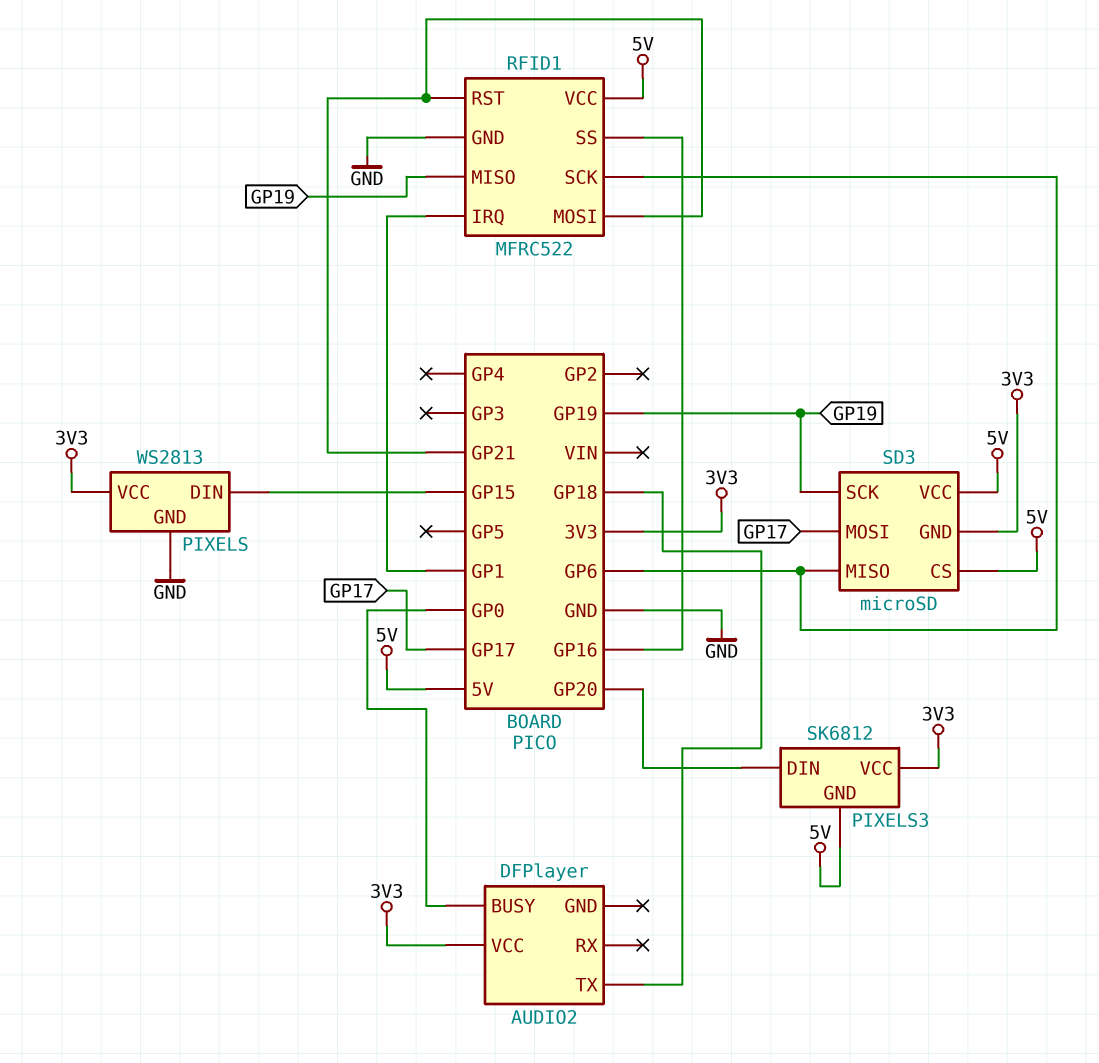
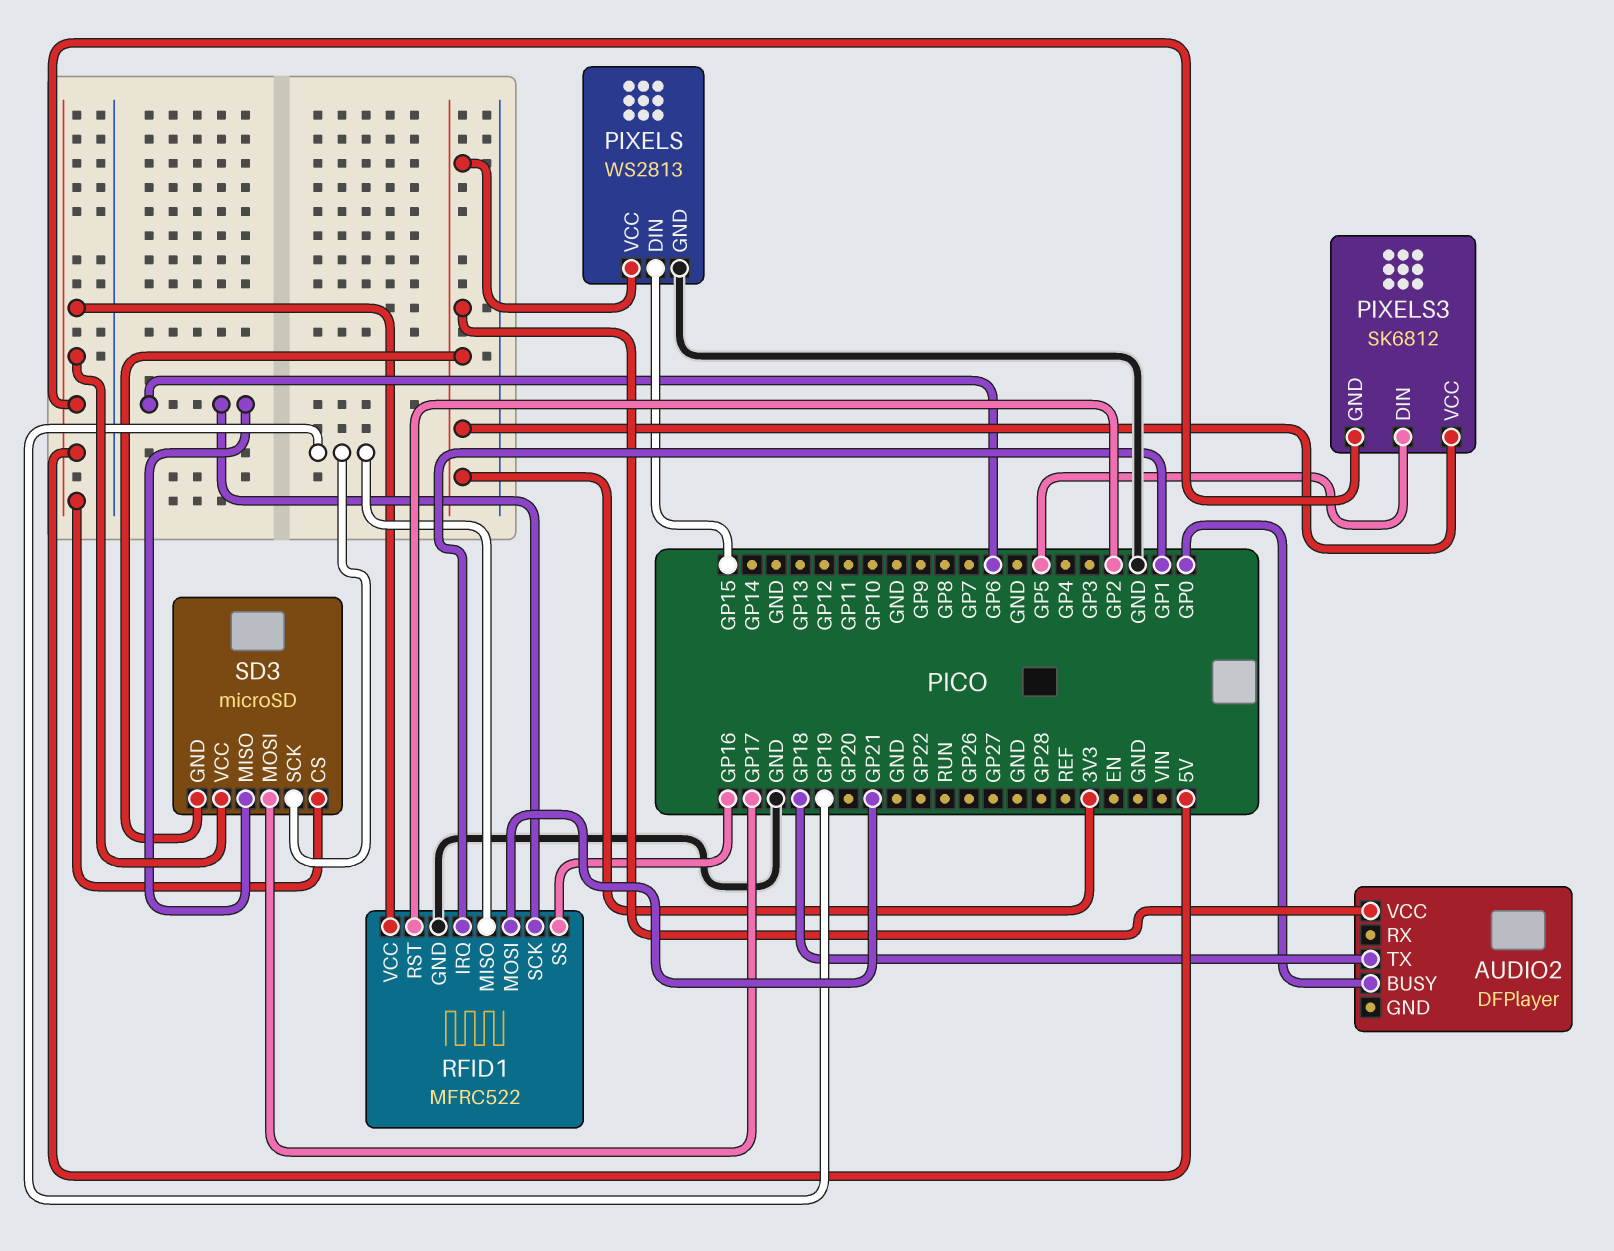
PIXELS3 pin DIN: GP20 -> GP5
RFID1 pin RST: GP21 -> GP2

